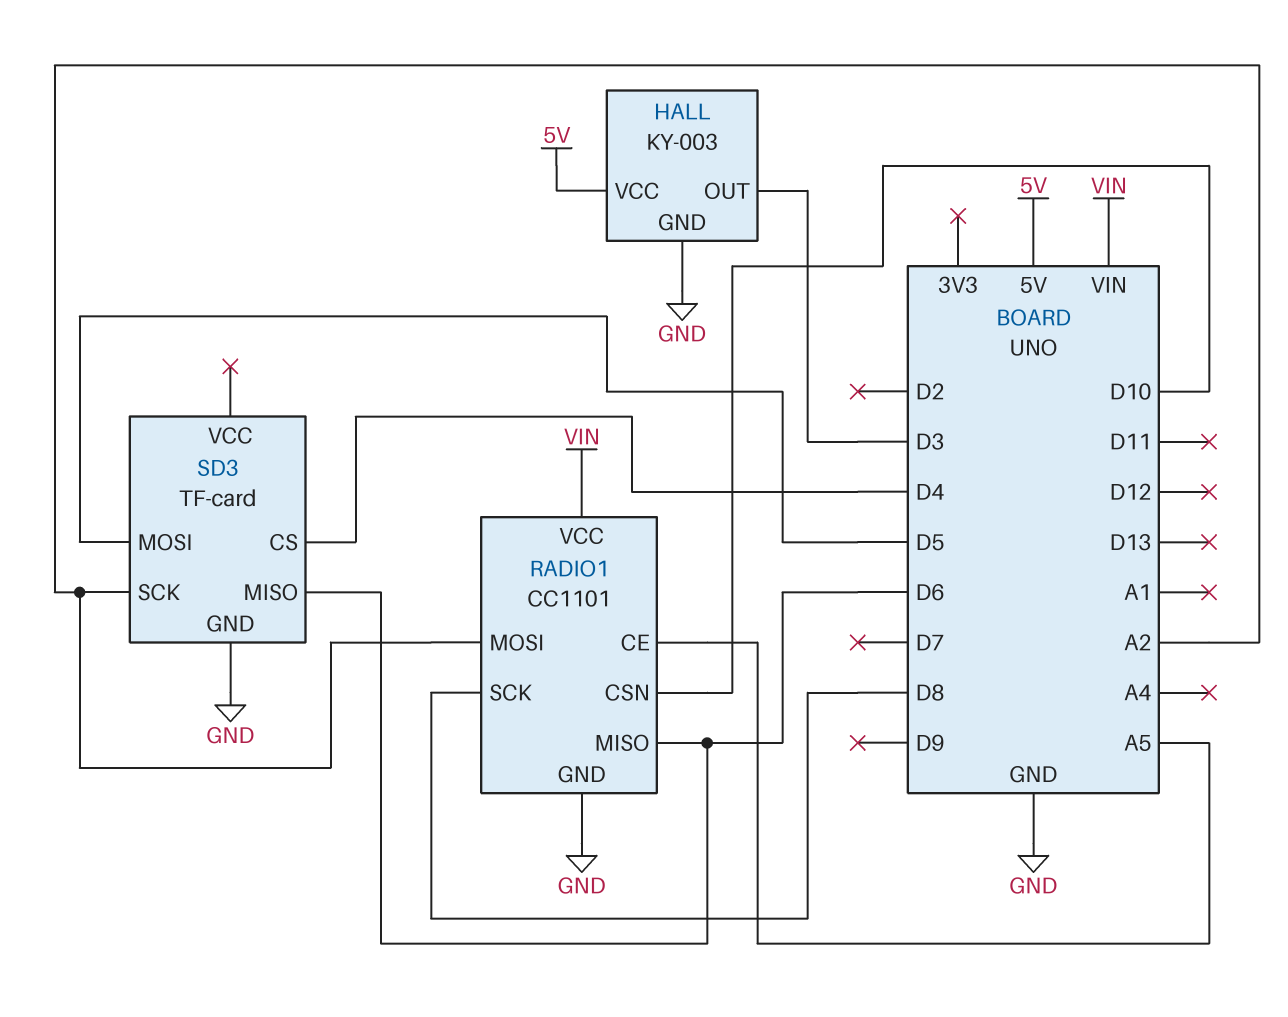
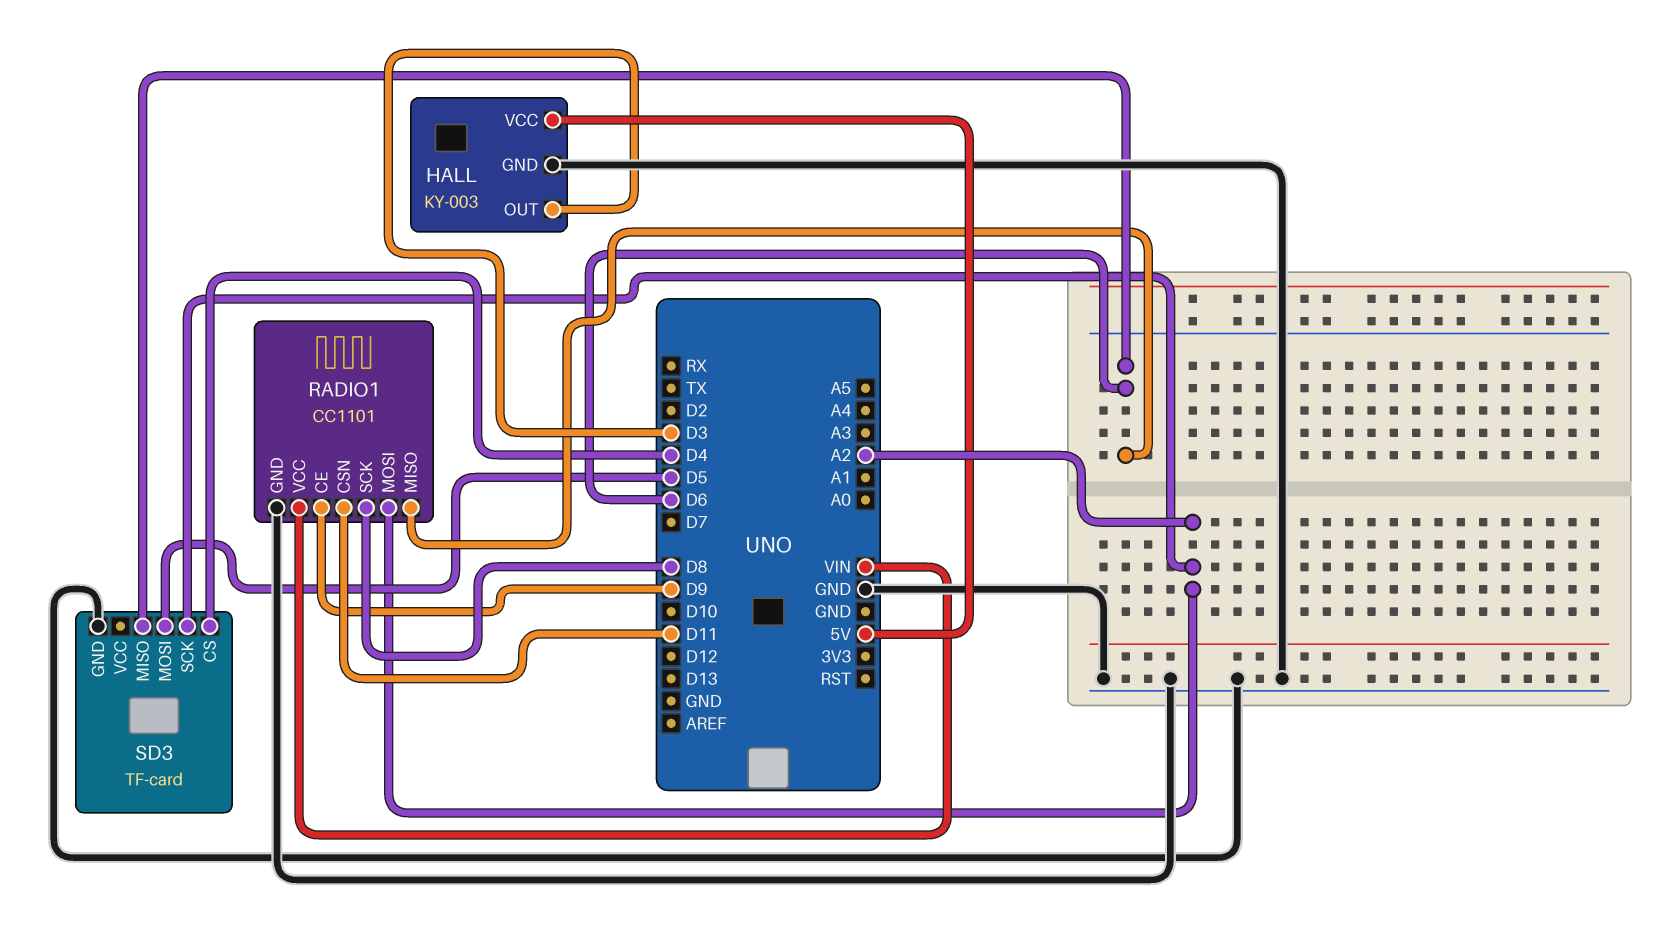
RADIO1 pin CE: A5 -> D9
RADIO1 pin CSN: D10 -> D11

